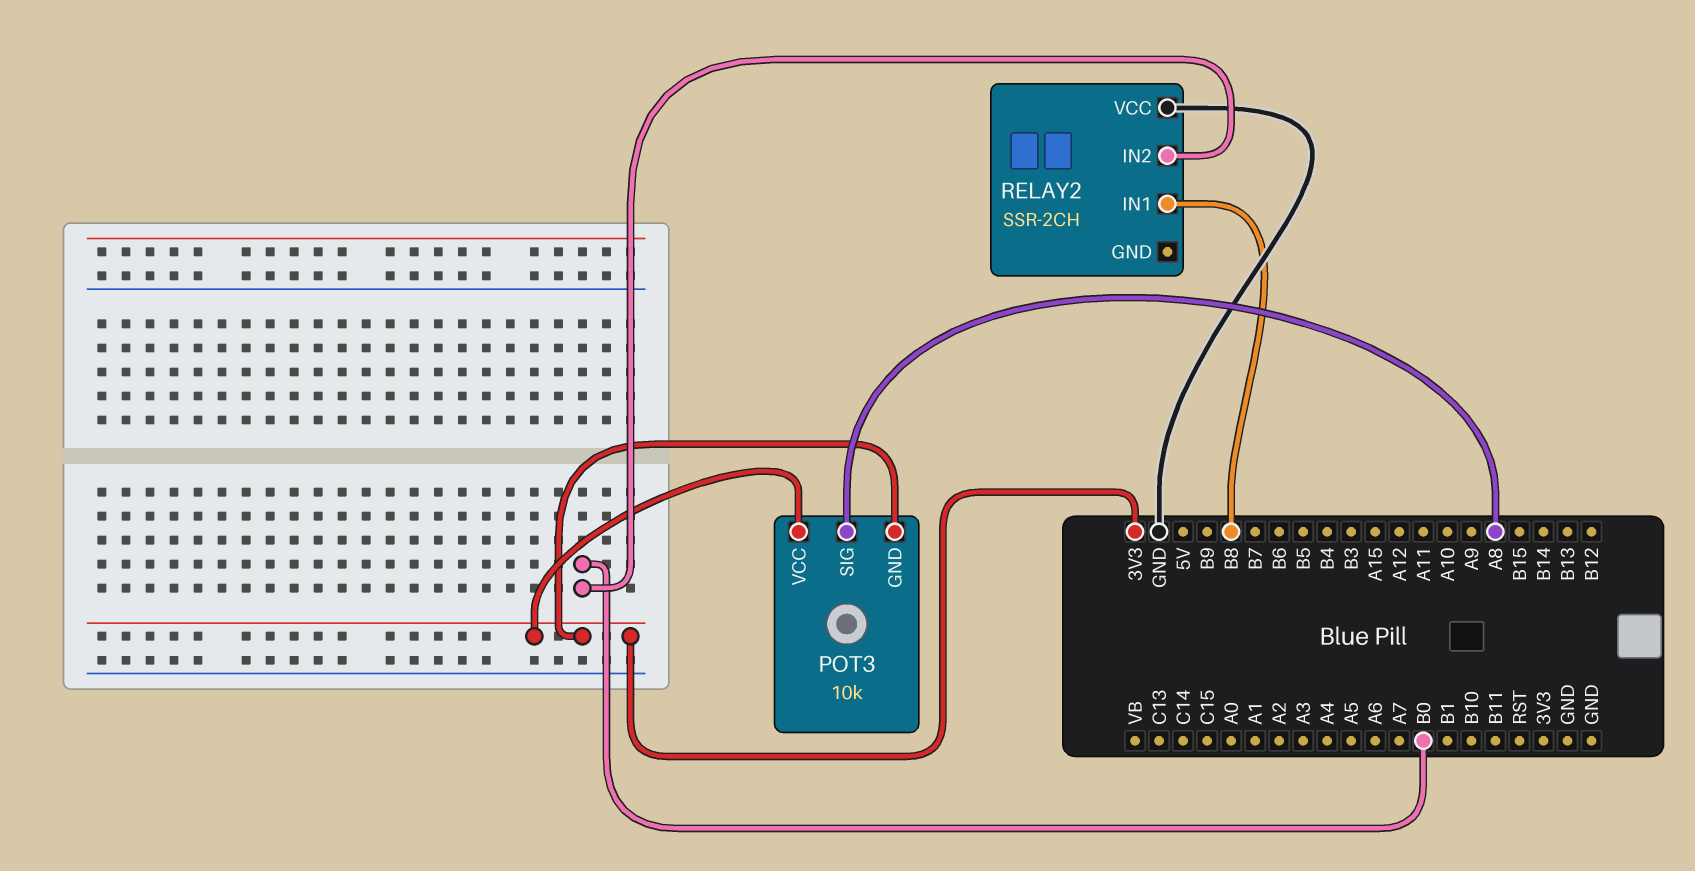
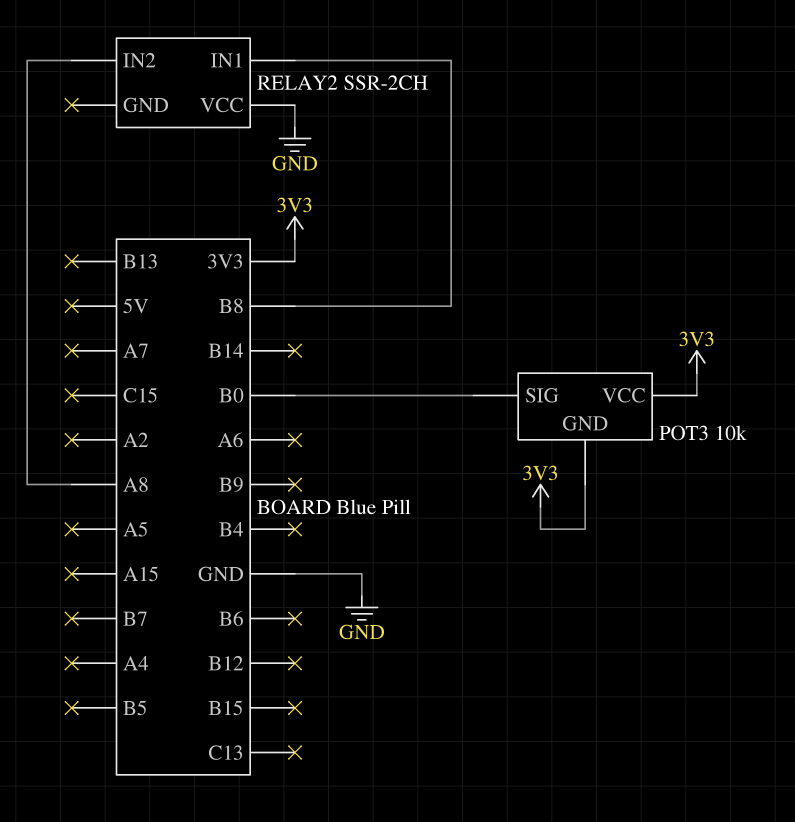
POT3 pin SIG: A8 -> B0
RELAY2 pin IN2: B0 -> A8

